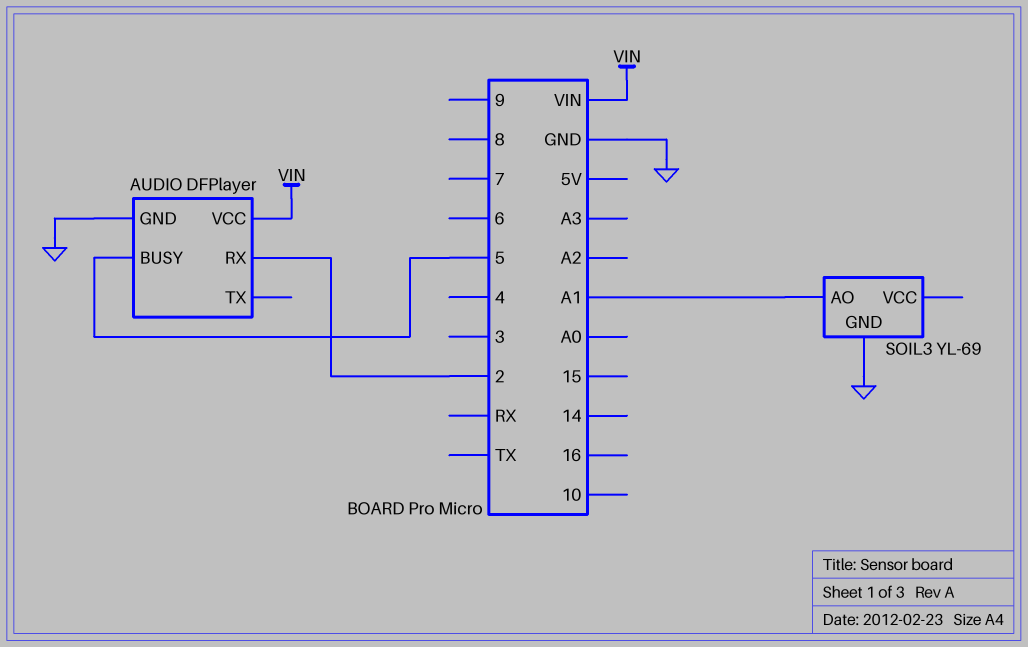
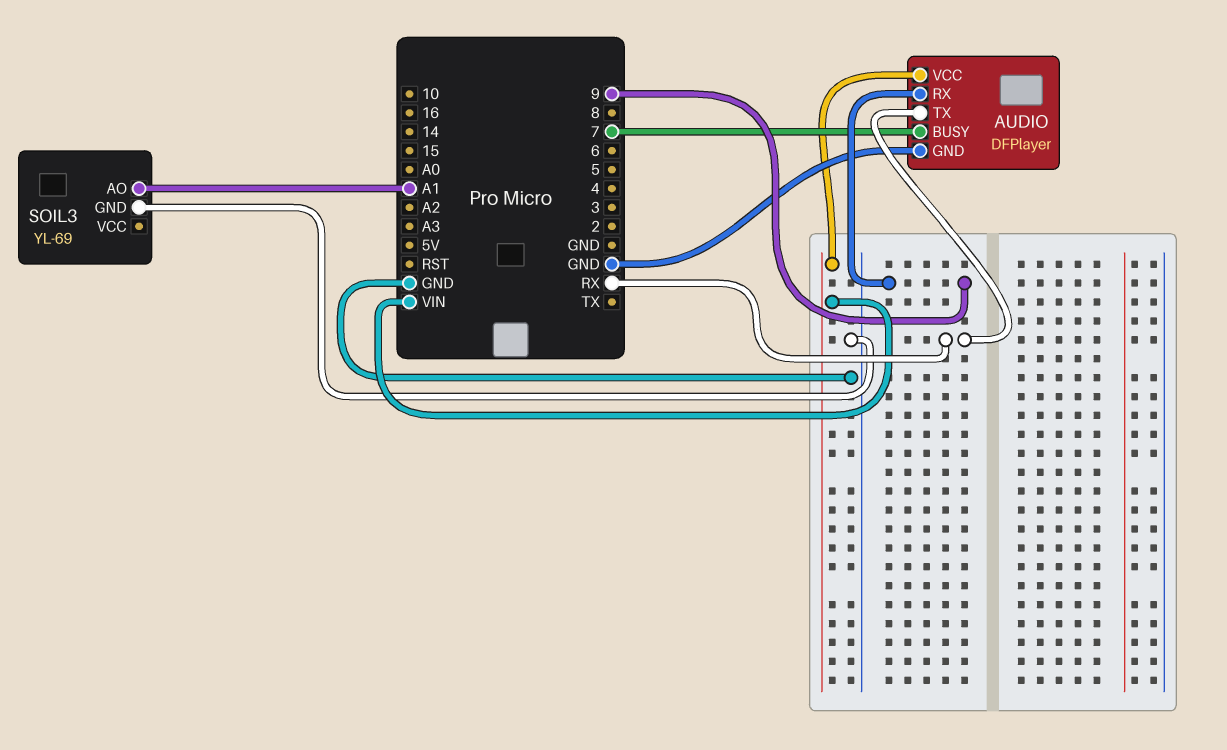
AUDIO pin BUSY: 5 -> 7
AUDIO pin RX: 2 -> 9
AUDIO pin TX: none -> RX

